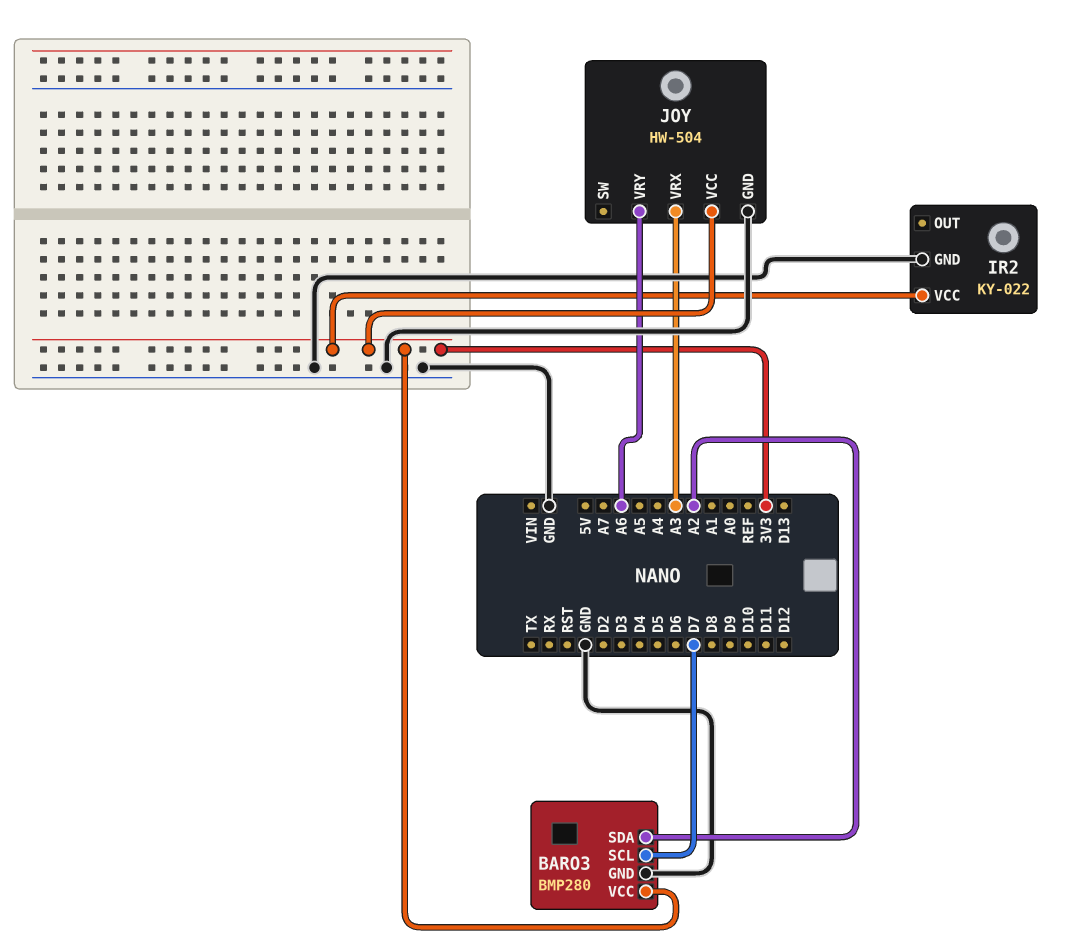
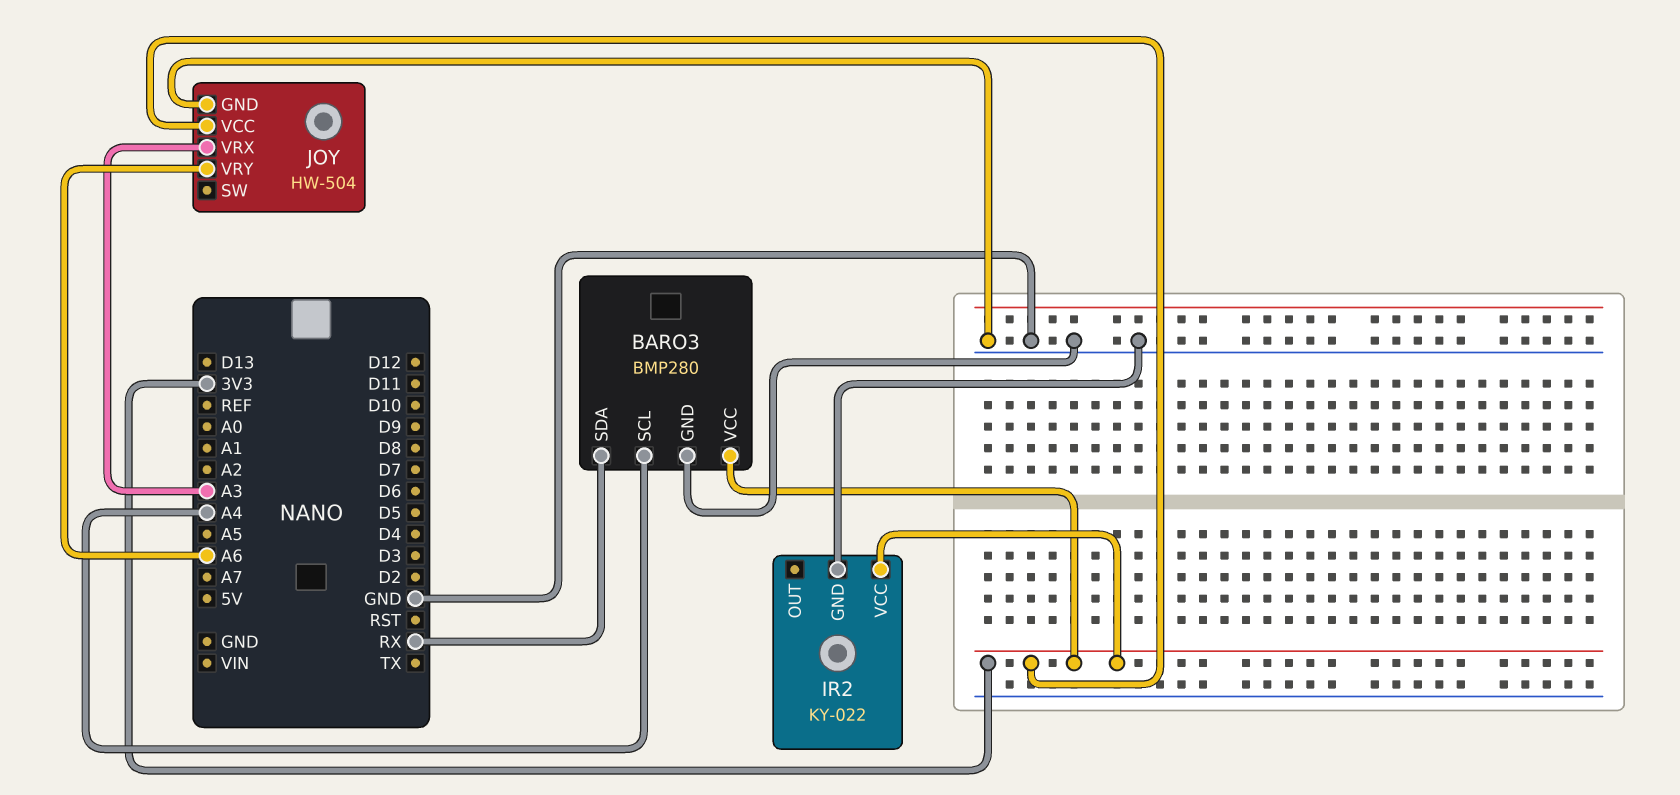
BARO3 pin SCL: D7 -> A4
BARO3 pin SDA: A2 -> RX

